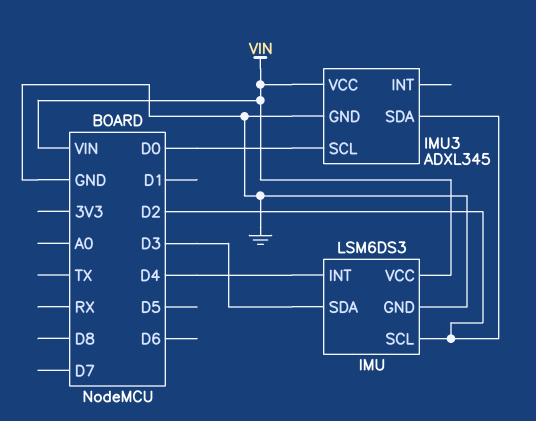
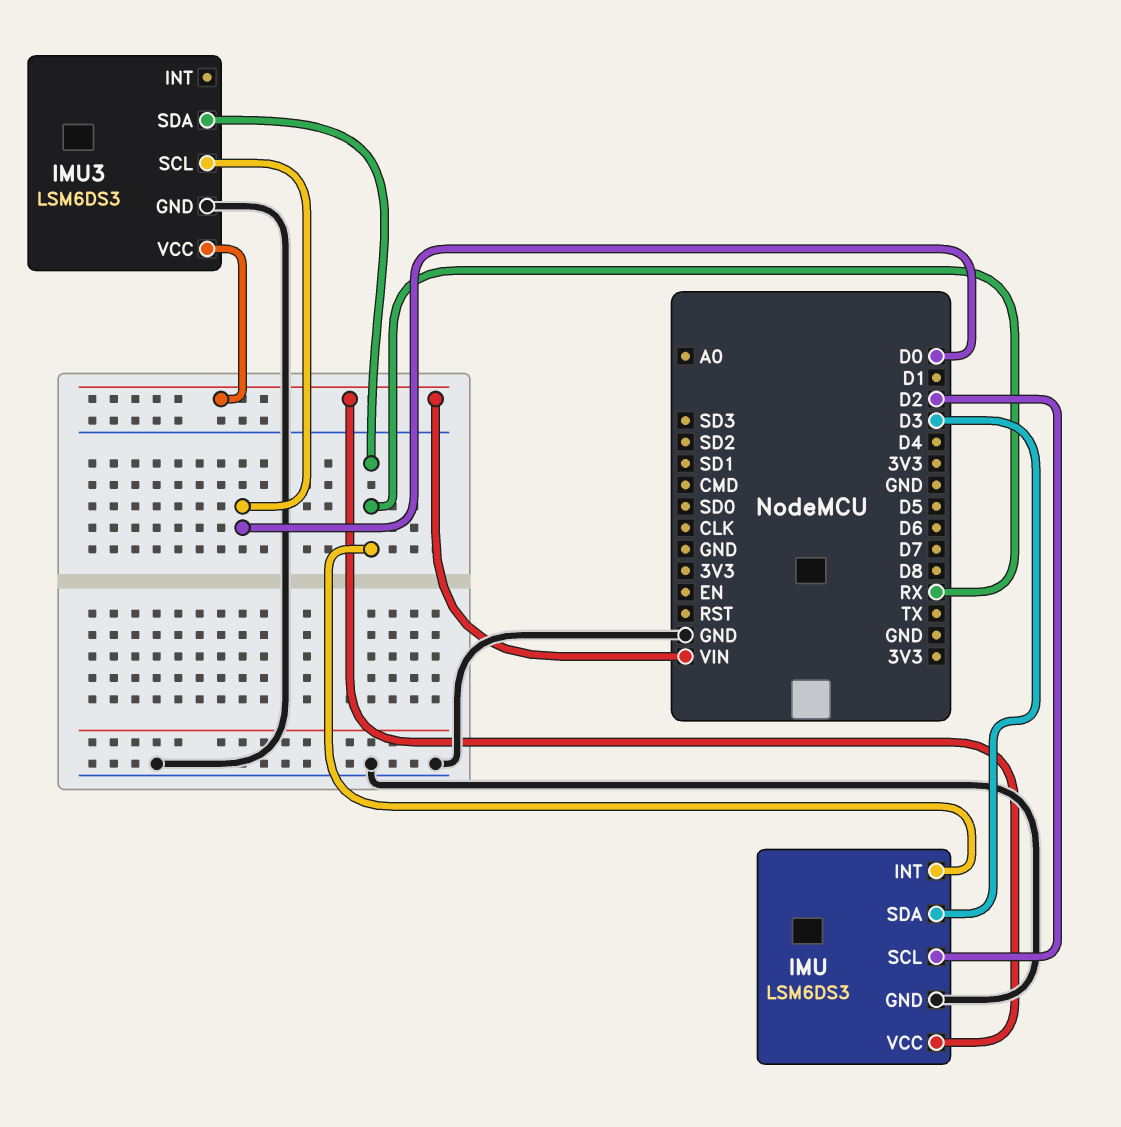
IMU pin INT: D4 -> RX
IMU3: ADXL345 -> LSM6DS3
IMU3 pin SDA: D2 -> RX

